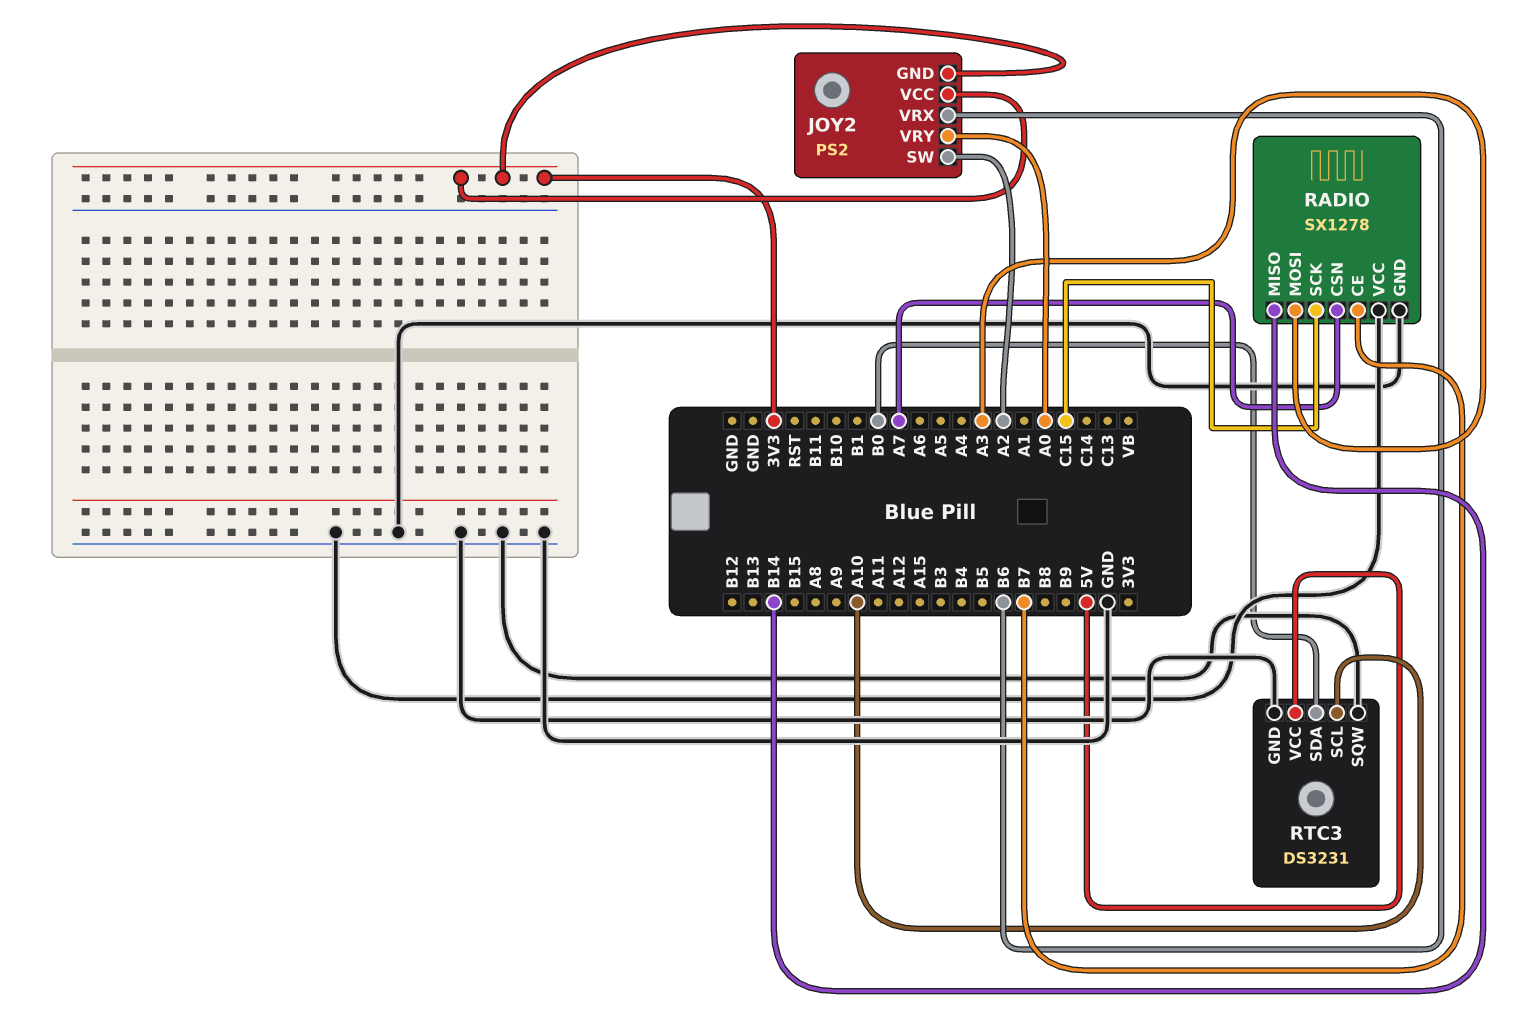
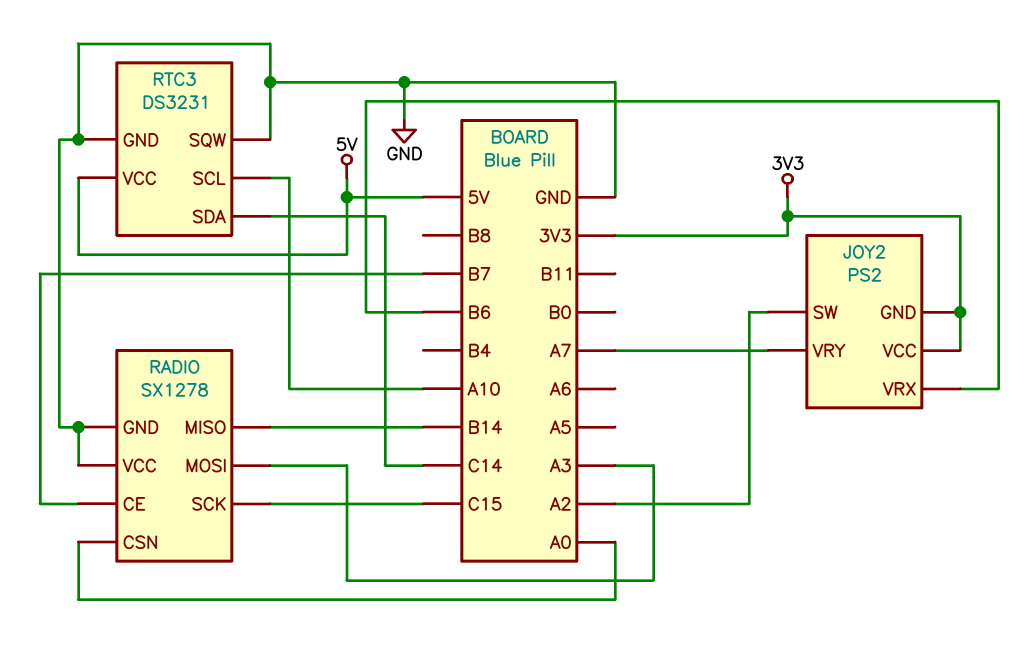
JOY2 pin VRY: A0 -> A7
RADIO pin CSN: A7 -> A0
RTC3 pin SDA: B0 -> C14

